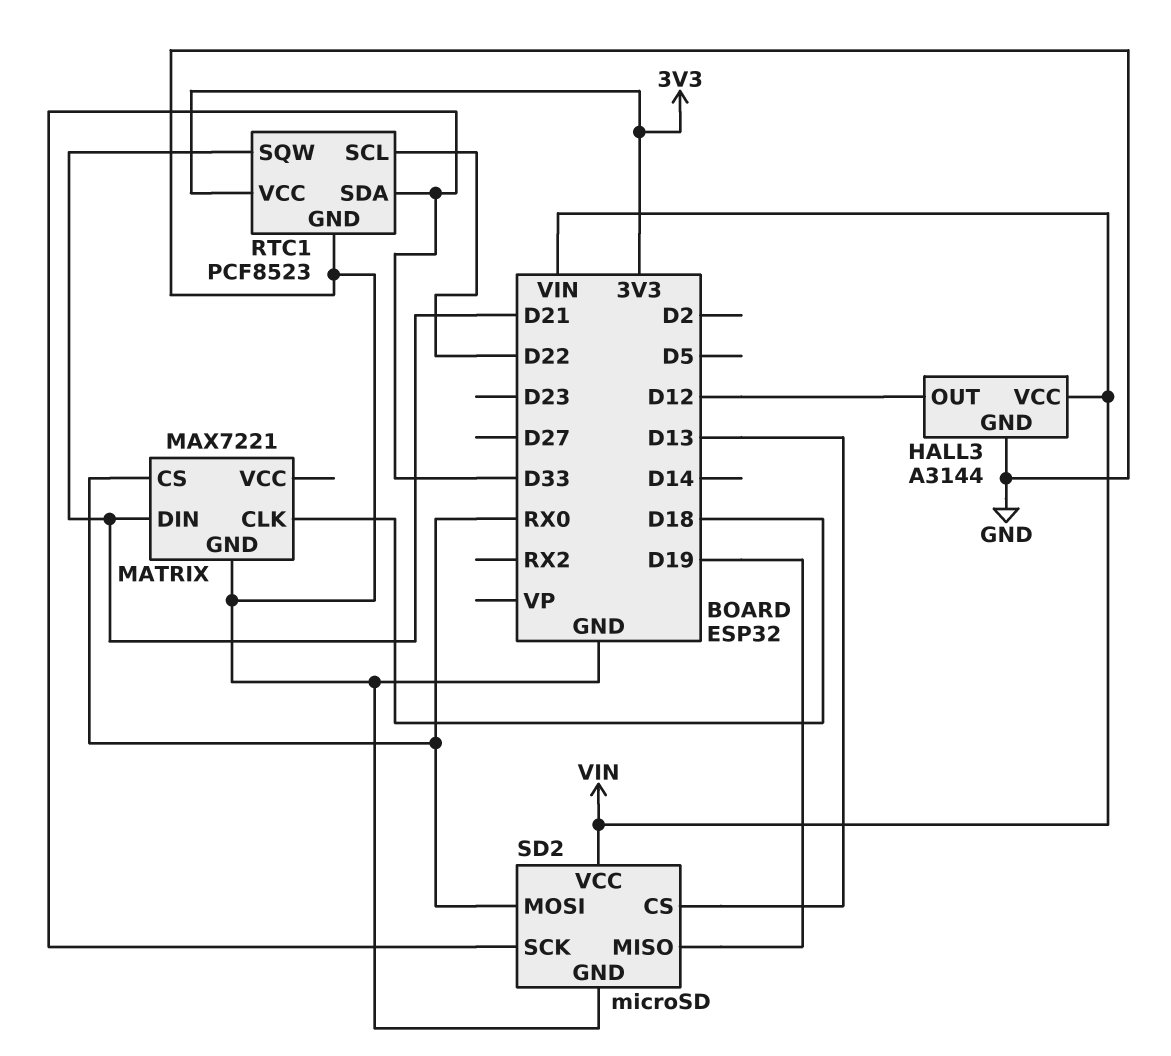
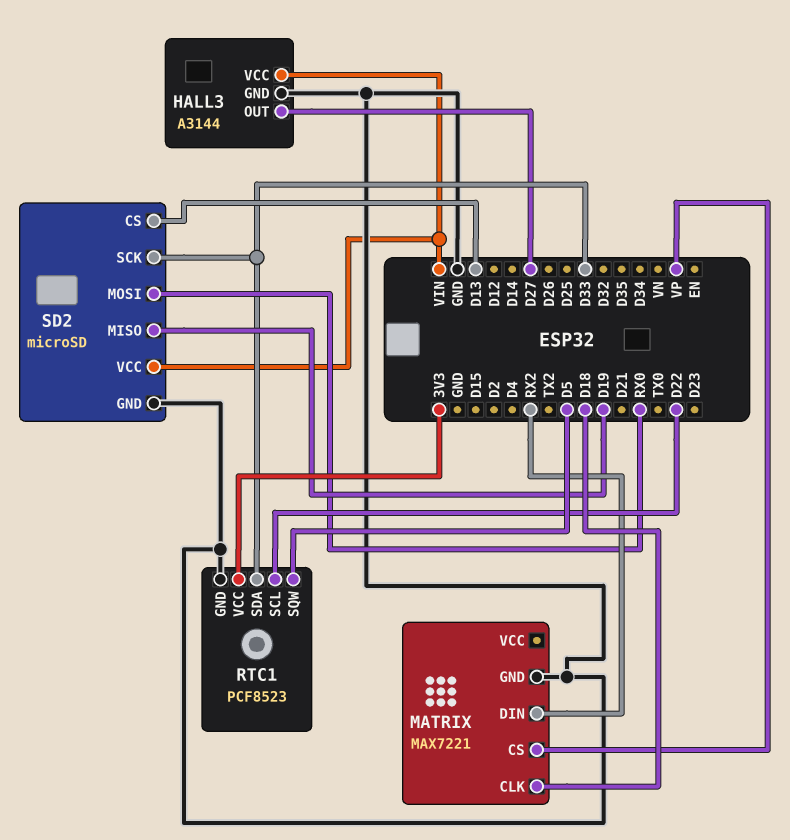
HALL3 pin OUT: D12 -> D27
MATRIX pin CS: RX0 -> VP
MATRIX pin DIN: D21 -> RX2
RTC1 pin SQW: D21 -> D5

